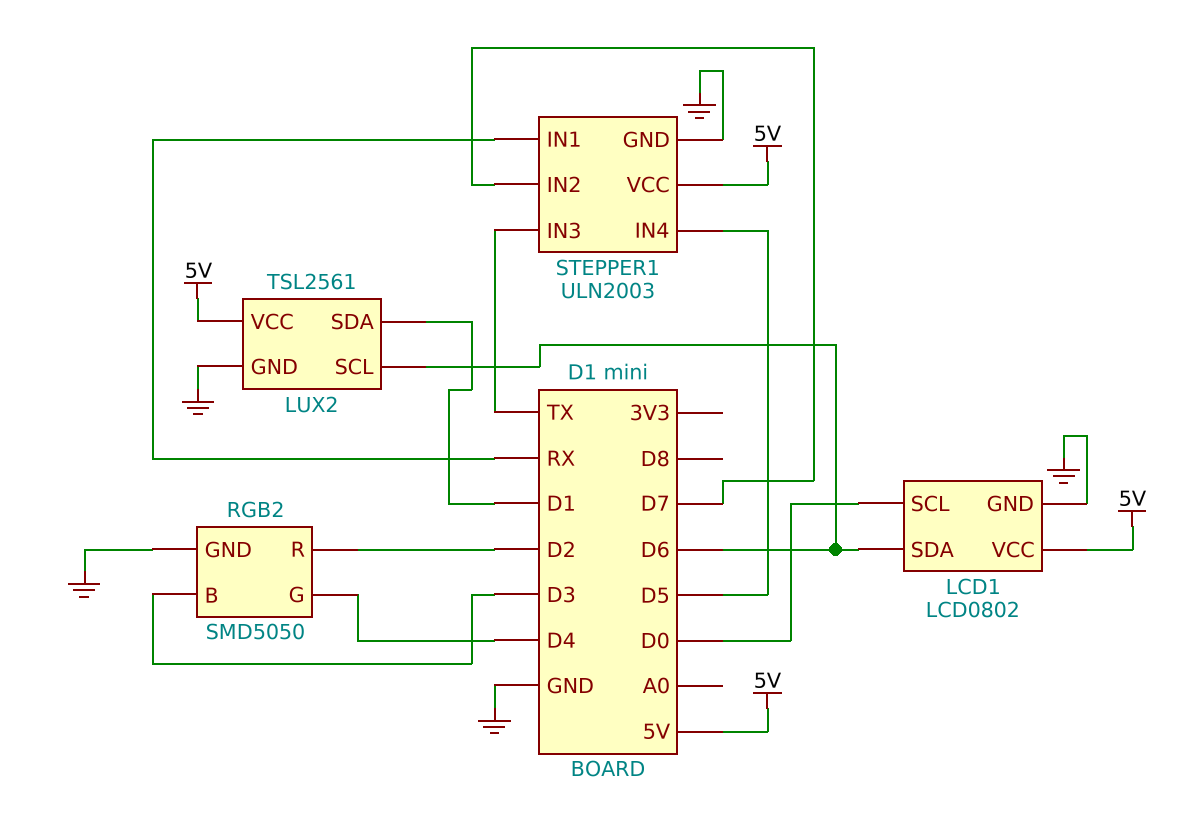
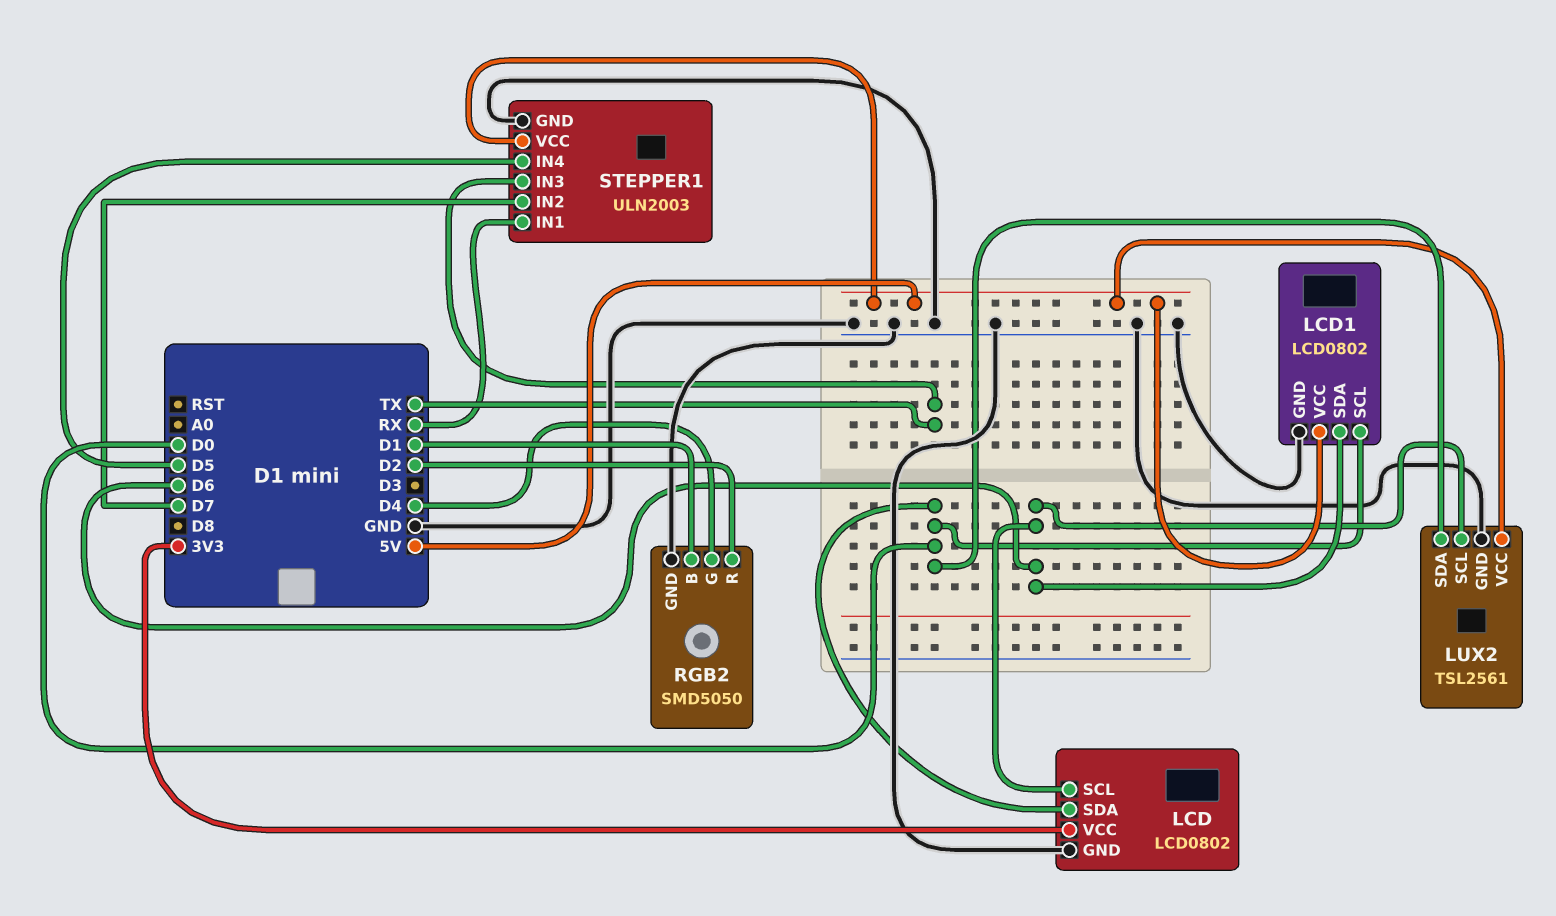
LCD: none -> LCD0802
LCD pin GND: none -> GND
LCD pin SCL: none -> D6
LCD pin SDA: none -> D0
LCD pin VCC: none -> 3V3
LUX2 pin SDA: D1 -> D0
RGB2 pin B: D3 -> D1

